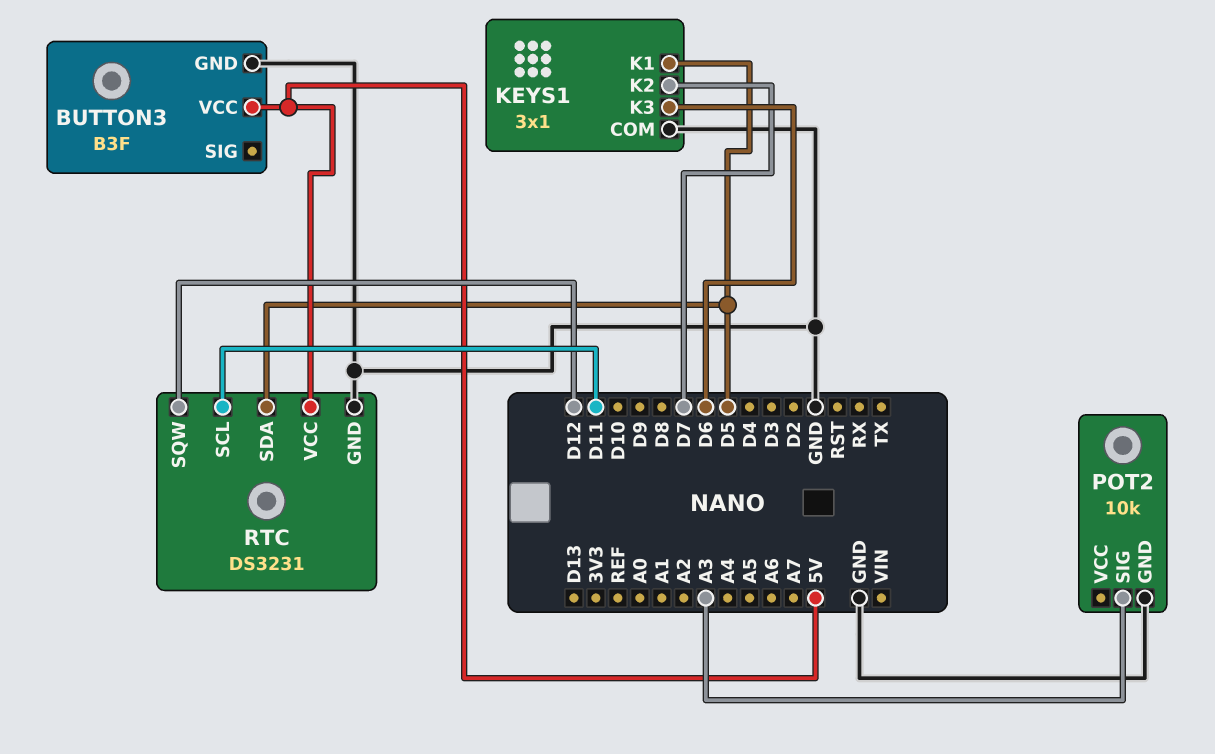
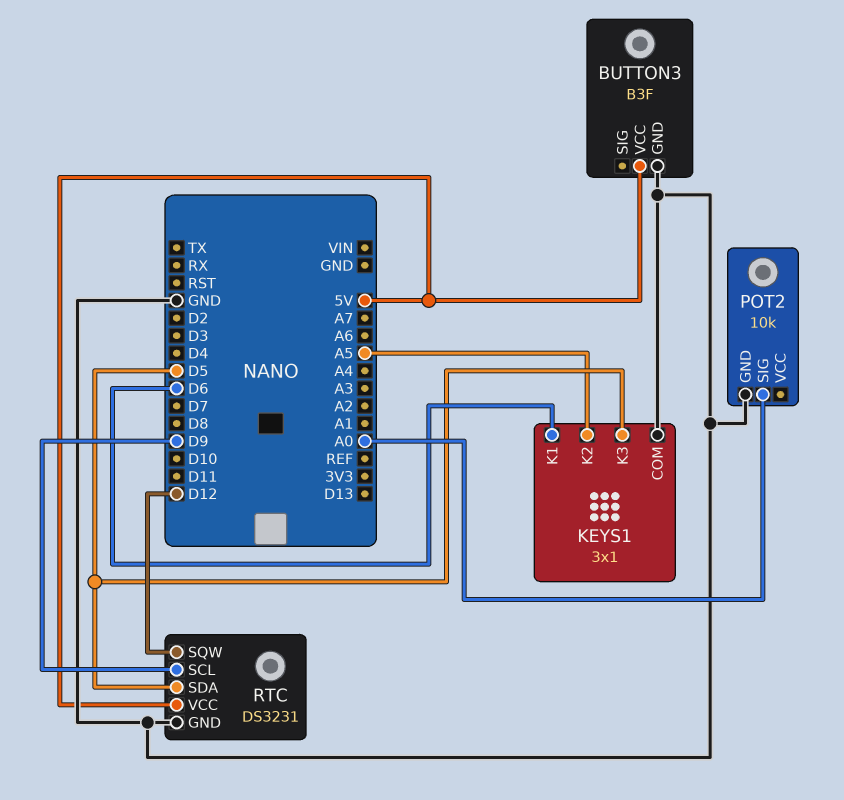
KEYS1 pin K1: D5 -> D6
KEYS1 pin K2: D7 -> A5
KEYS1 pin K3: D6 -> D5
POT2 pin SIG: A3 -> A0
RTC pin SCL: D11 -> D9

